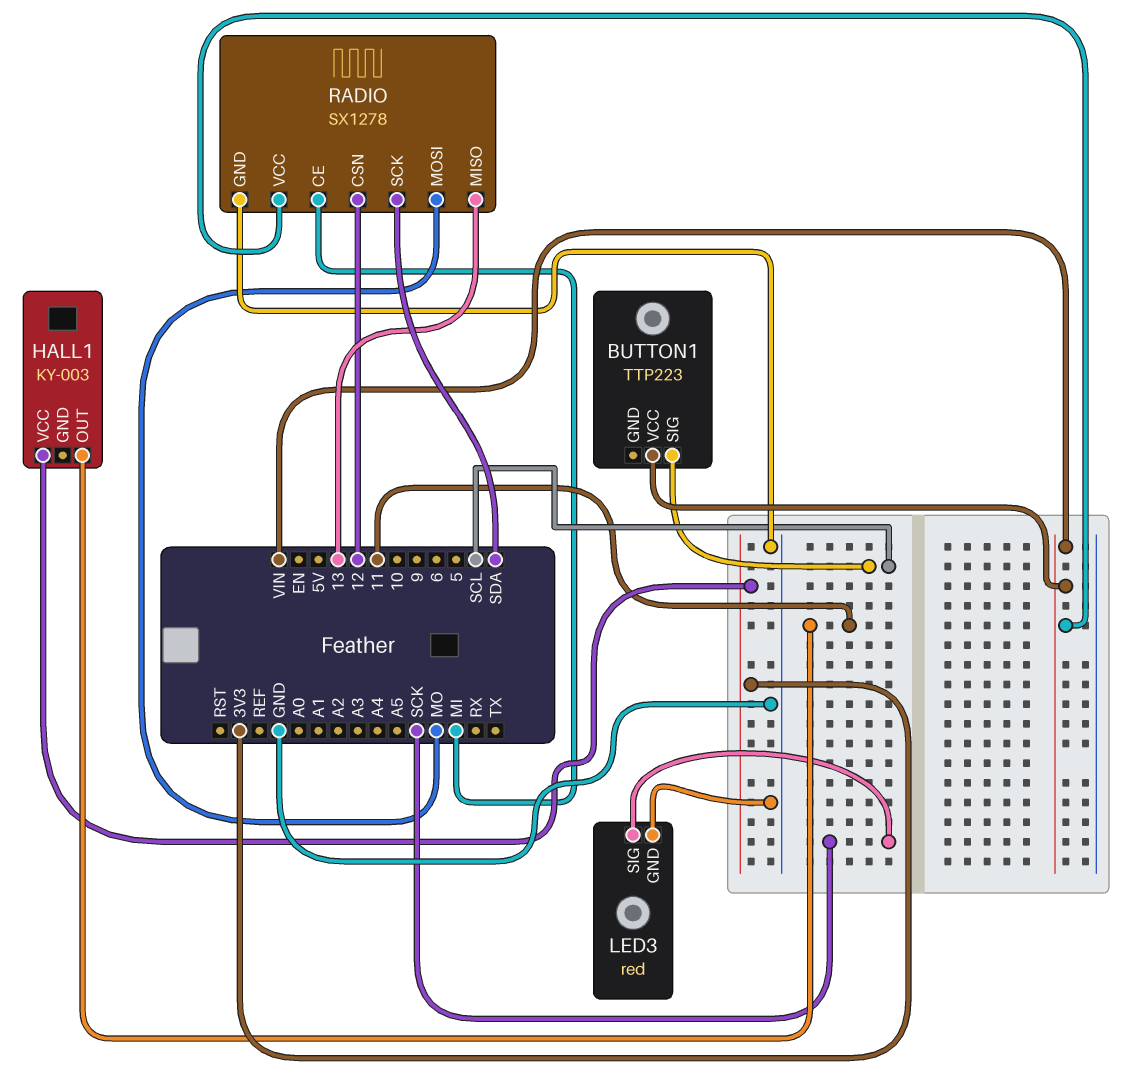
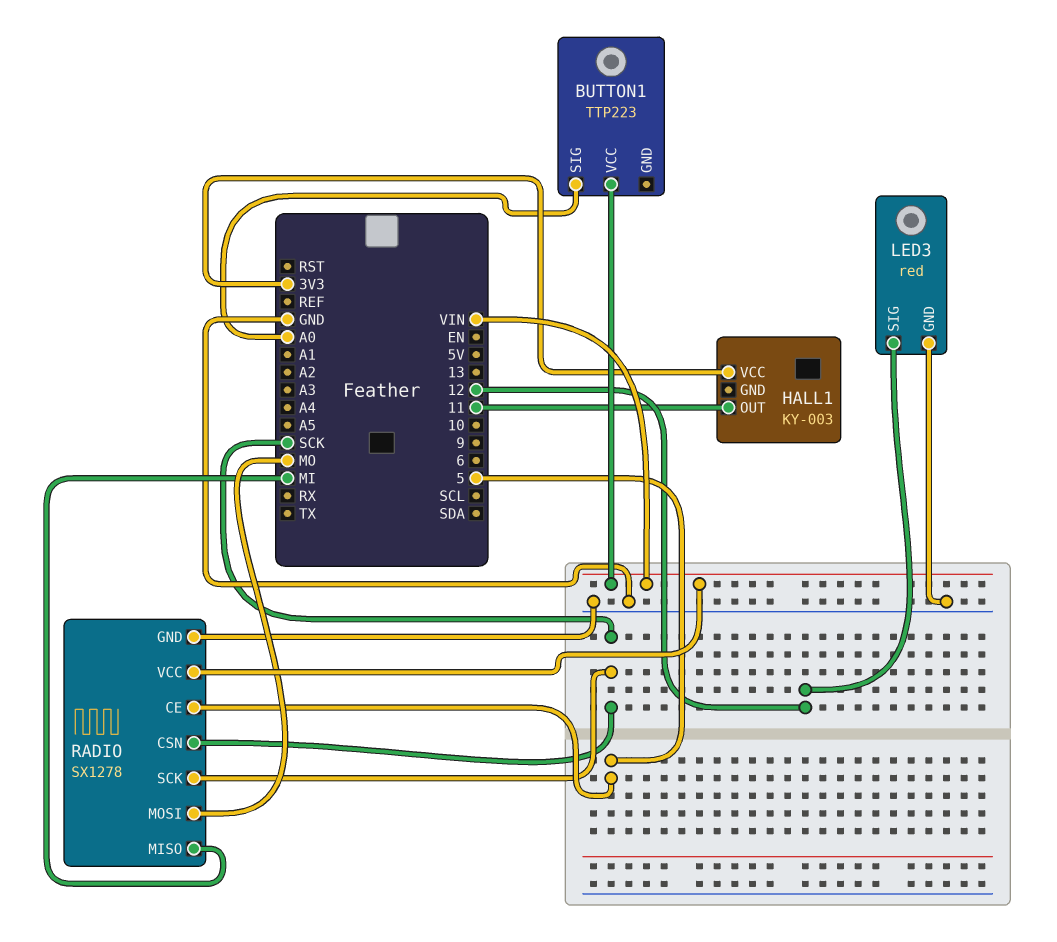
BUTTON1 pin SIG: SCL -> A0
LED3 pin SIG: SCK -> 12
RADIO pin CE: MI -> 5
RADIO pin CSN: 12 -> SCK
RADIO pin MISO: 13 -> MI
RADIO pin SCK: SDA -> SCK

